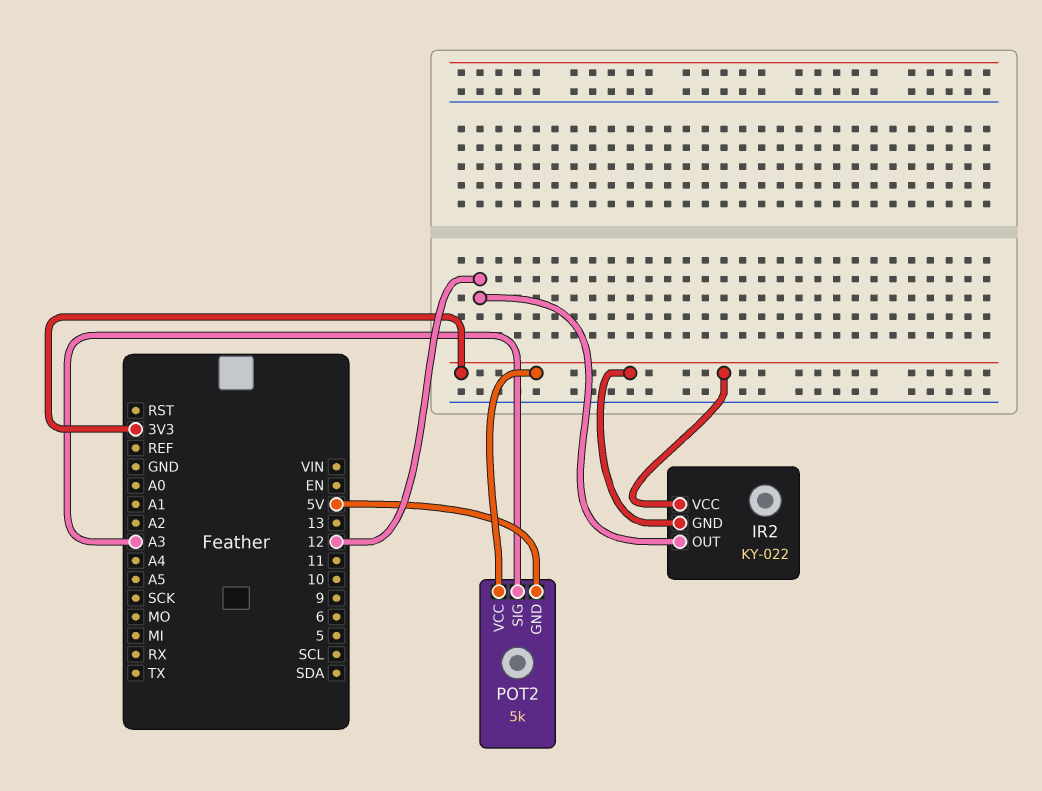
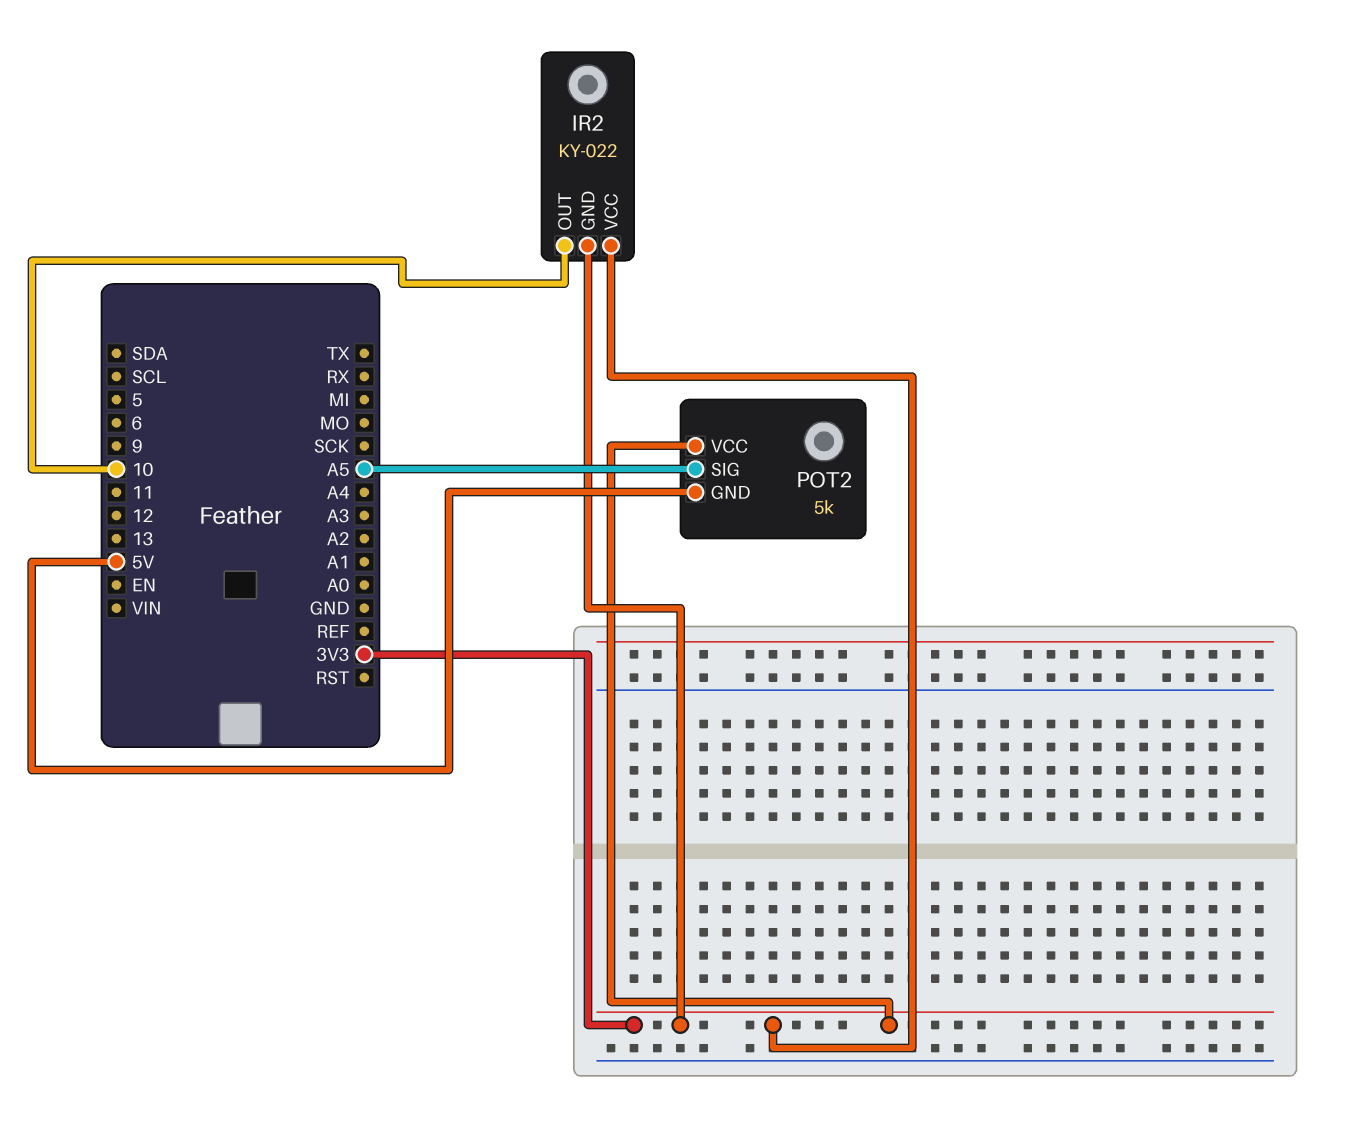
IR2 pin OUT: 12 -> 10
POT2 pin SIG: A3 -> A5

